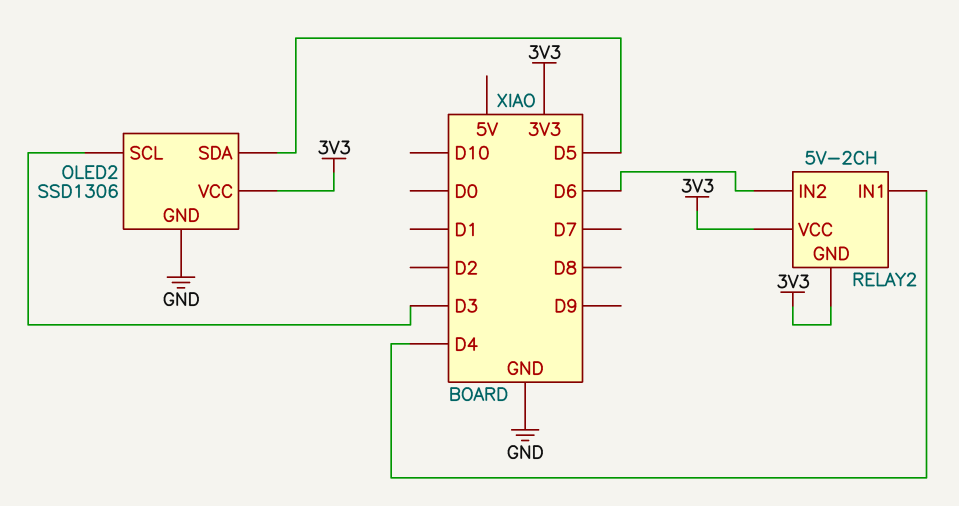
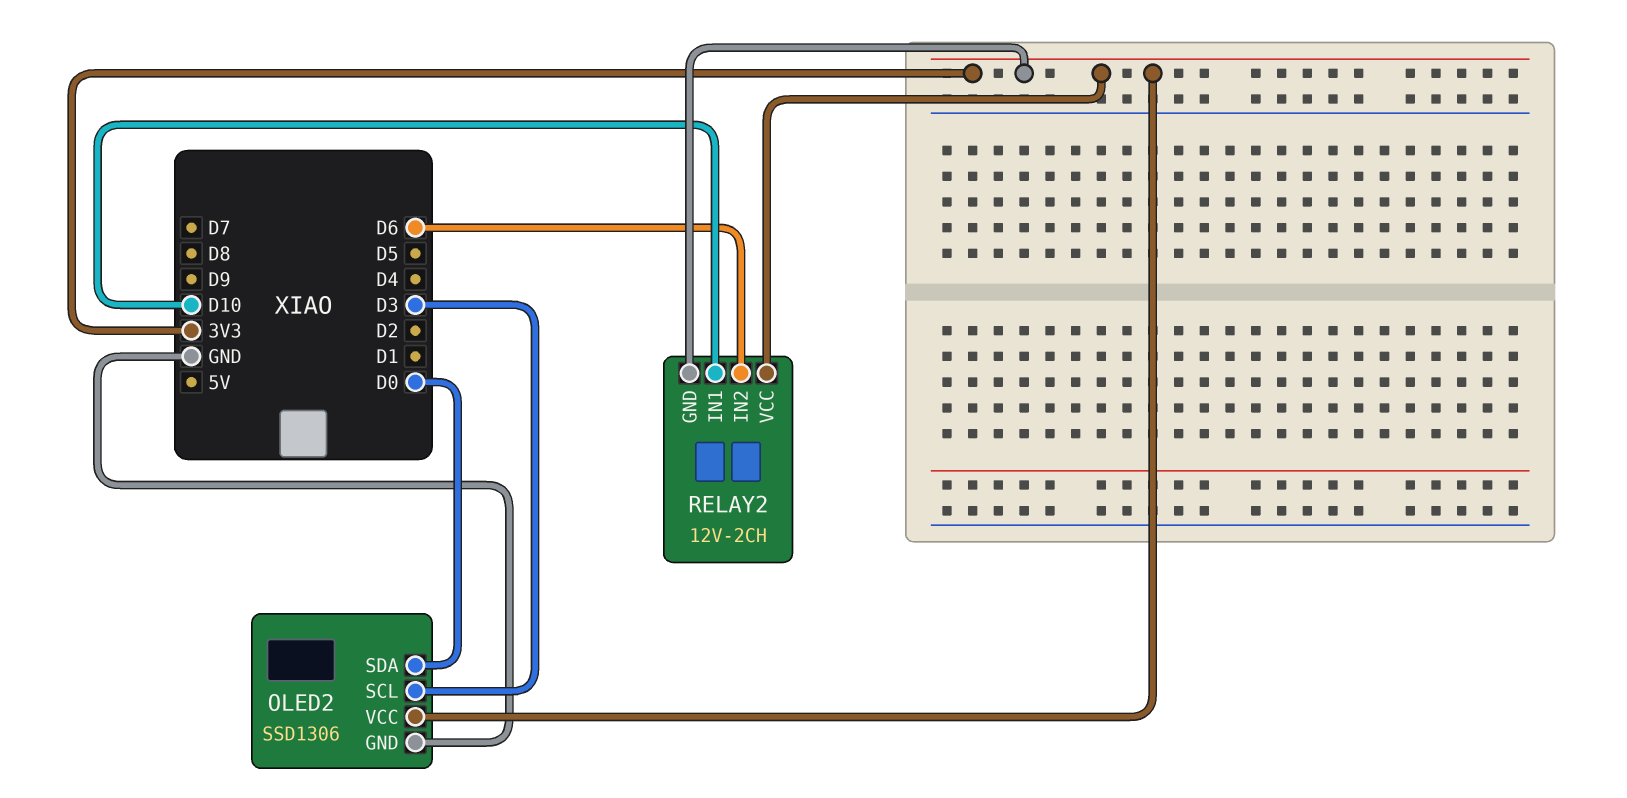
OLED2 pin SDA: D5 -> D0
RELAY2: 5V-2CH -> 12V-2CH
RELAY2 pin IN1: D4 -> D10

